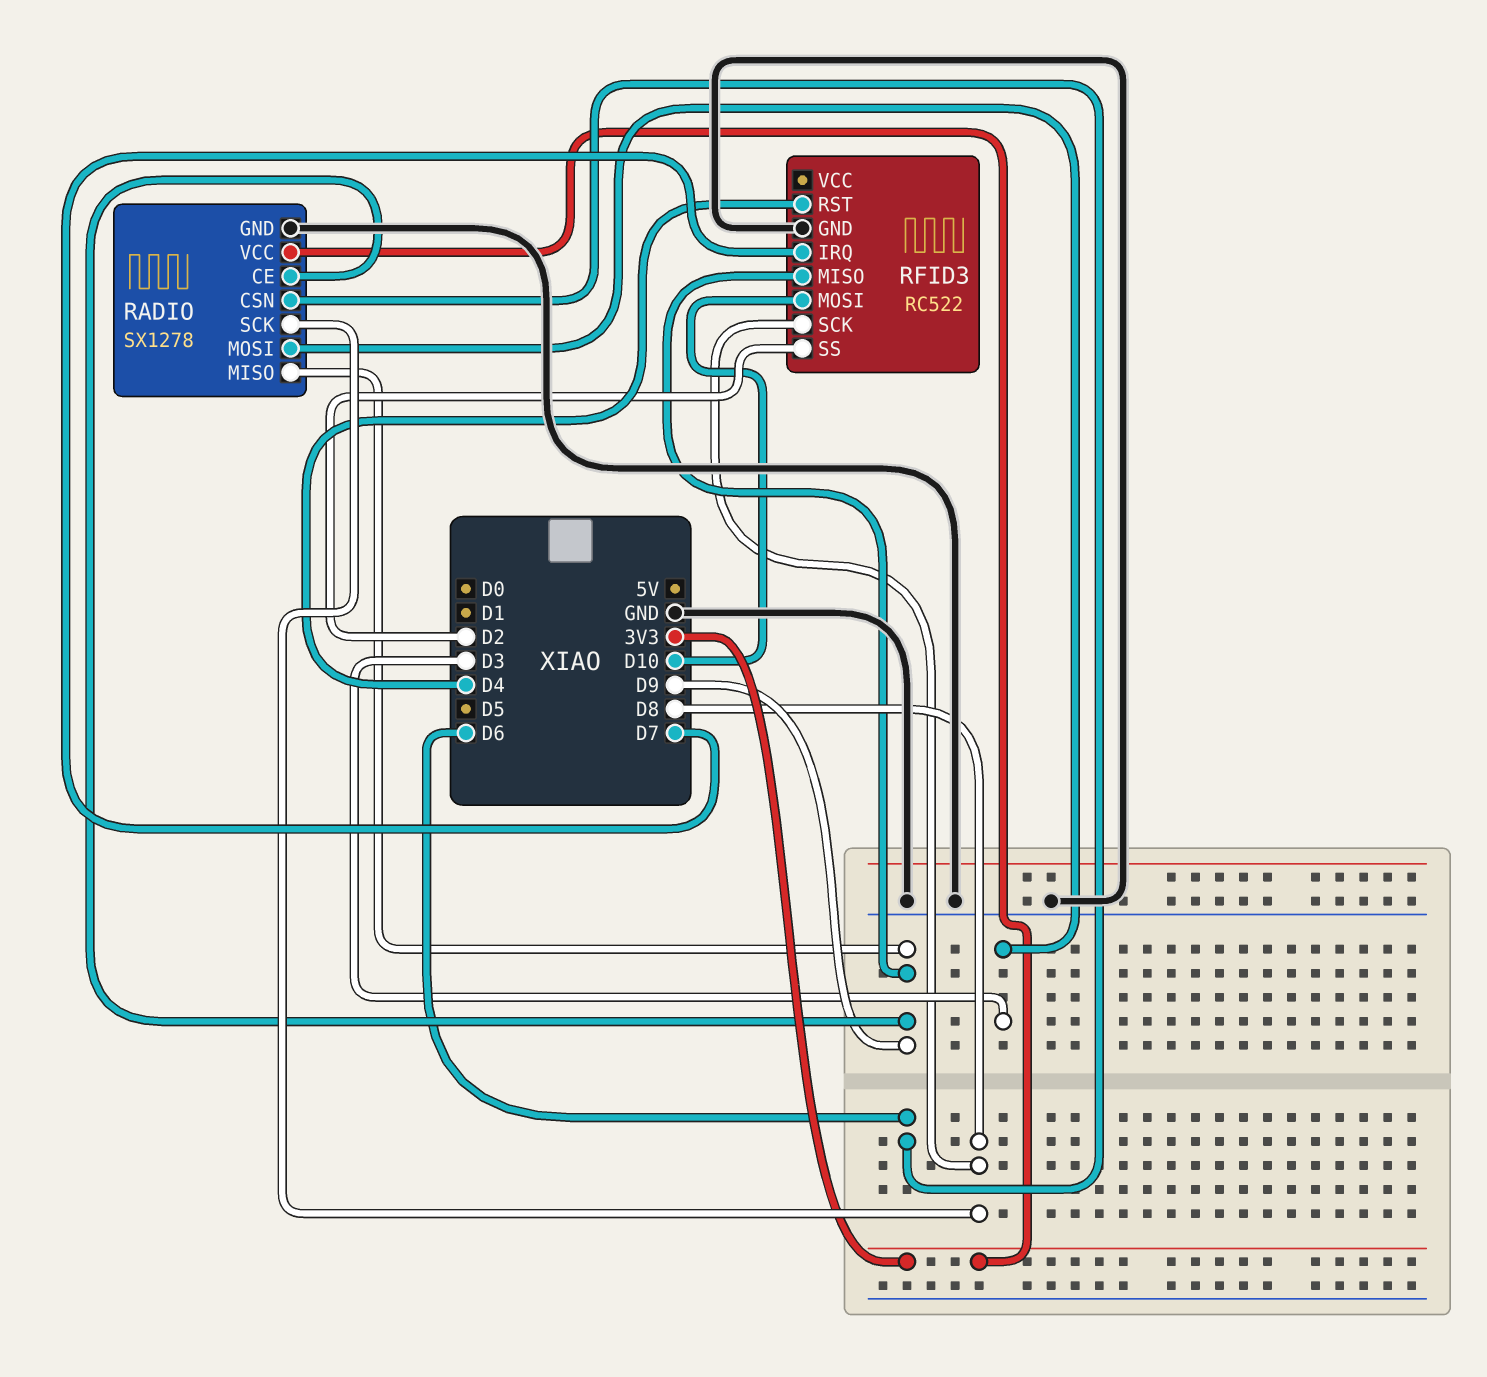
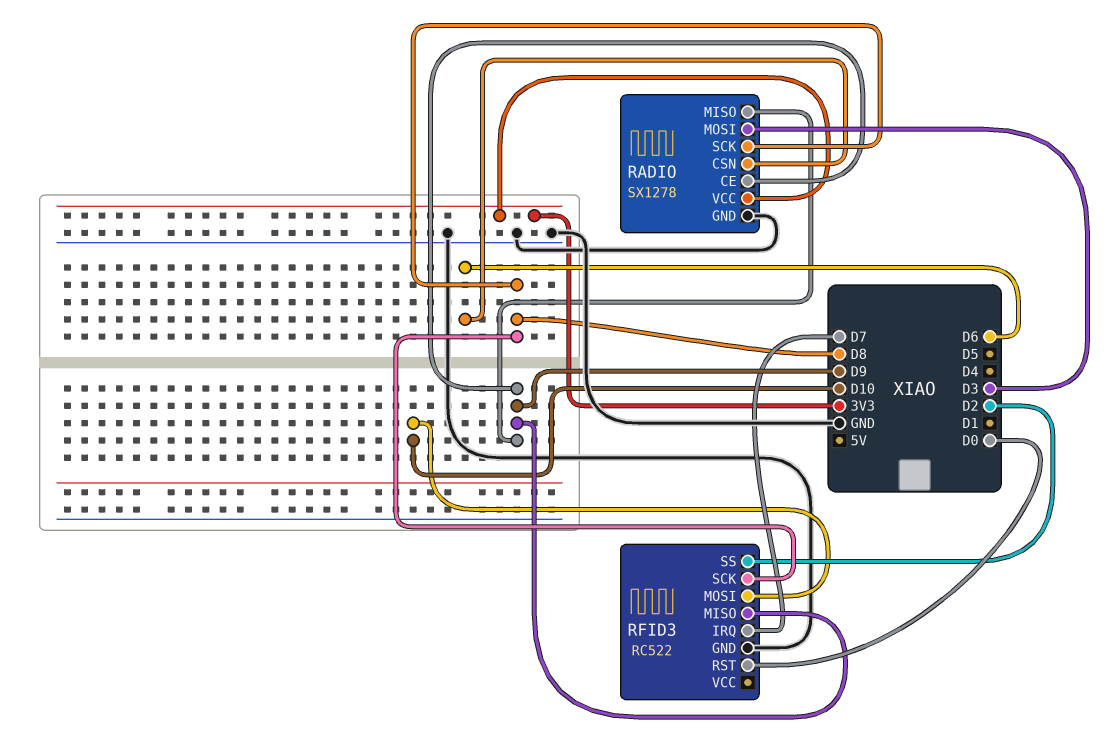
RFID3 pin RST: D4 -> D0

